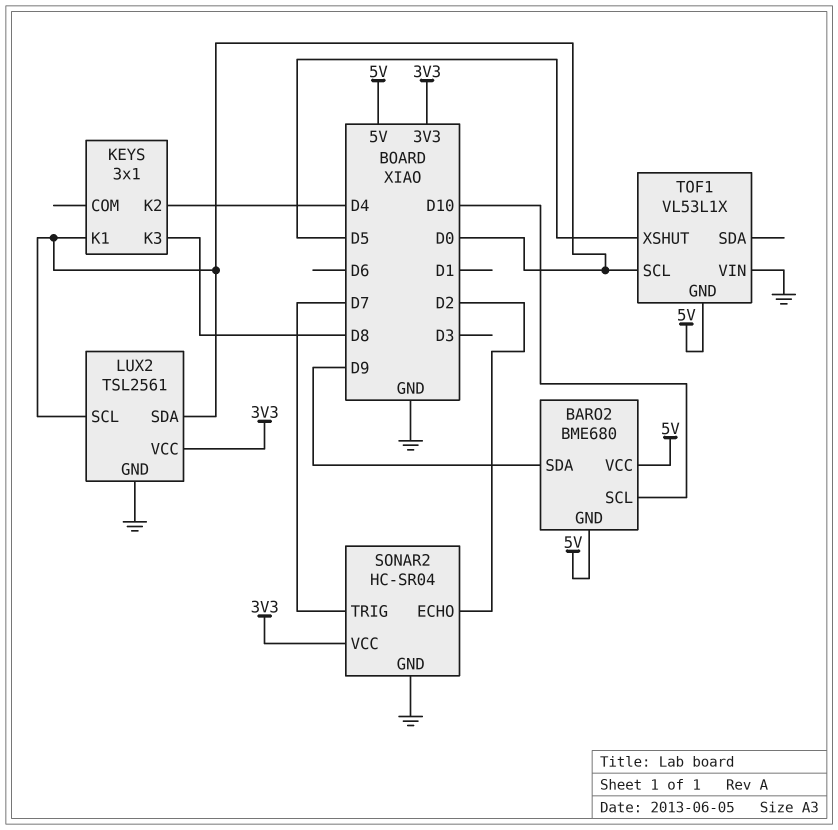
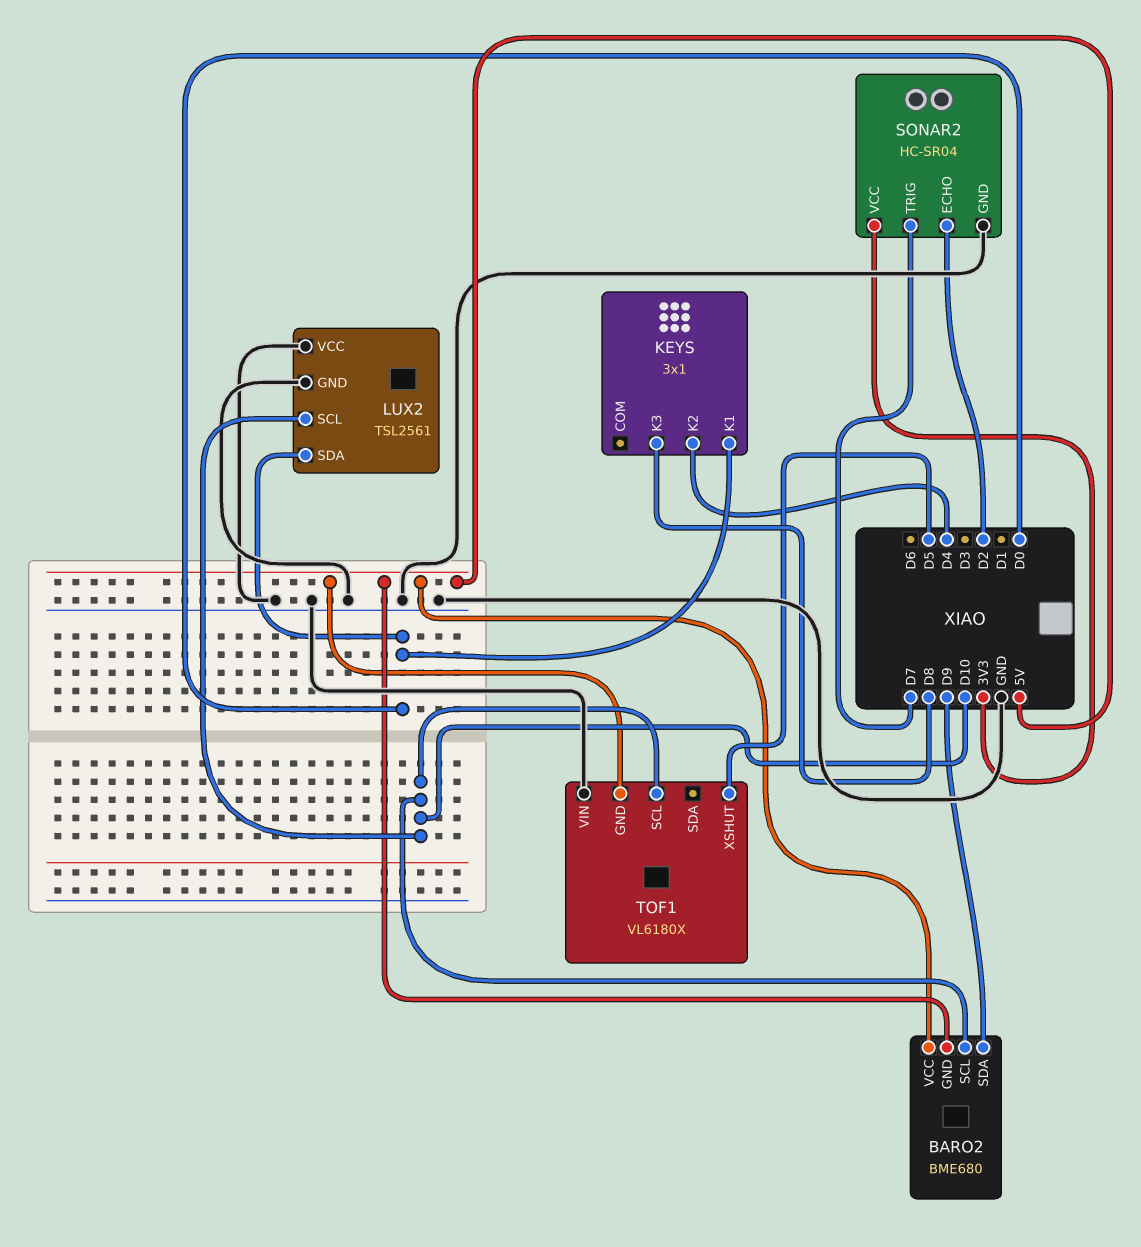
LUX2 pin SCL: D0 -> D10
LUX2 pin VCC: 3V3 -> GND
TOF1: VL53L1X -> VL6180X
TOF1 pin SCL: D0 -> D10

